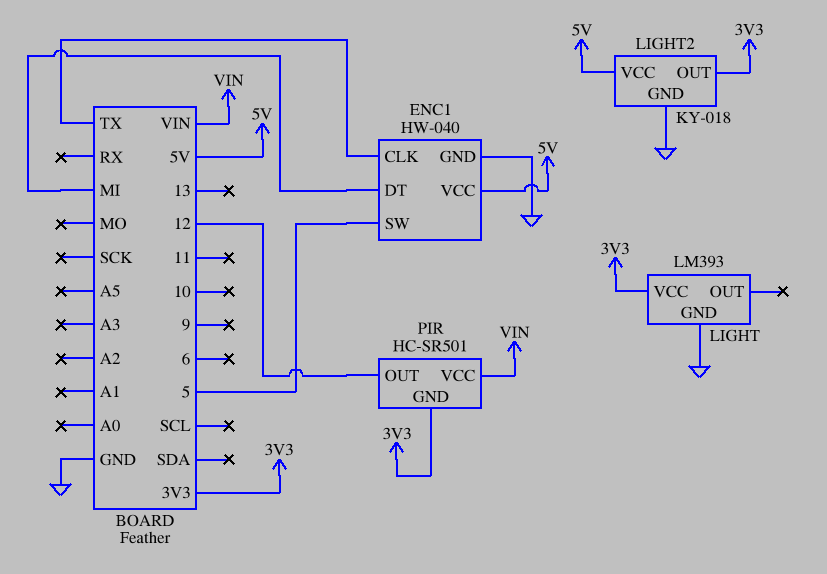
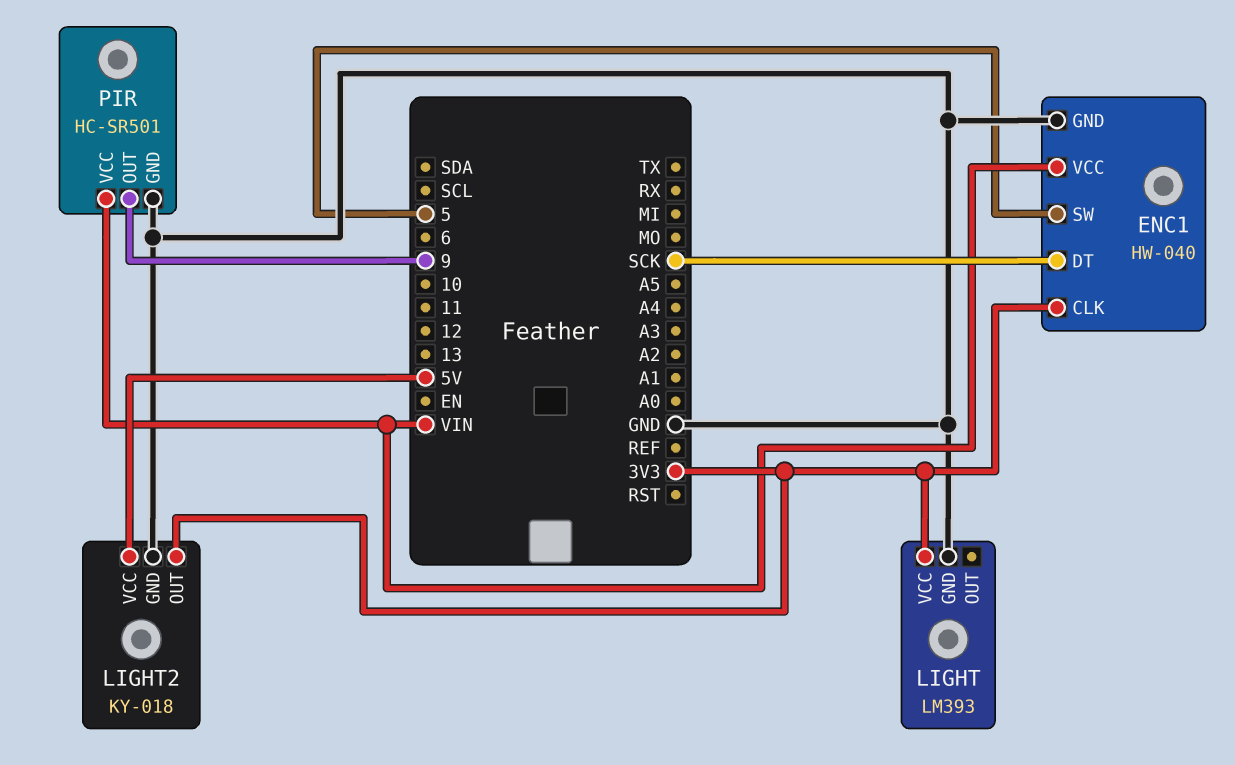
ENC1 pin CLK: TX -> 3V3
ENC1 pin DT: MI -> SCK
ENC1 pin VCC: 5V -> VIN
PIR pin GND: 3V3 -> GND
PIR pin OUT: 12 -> 9

